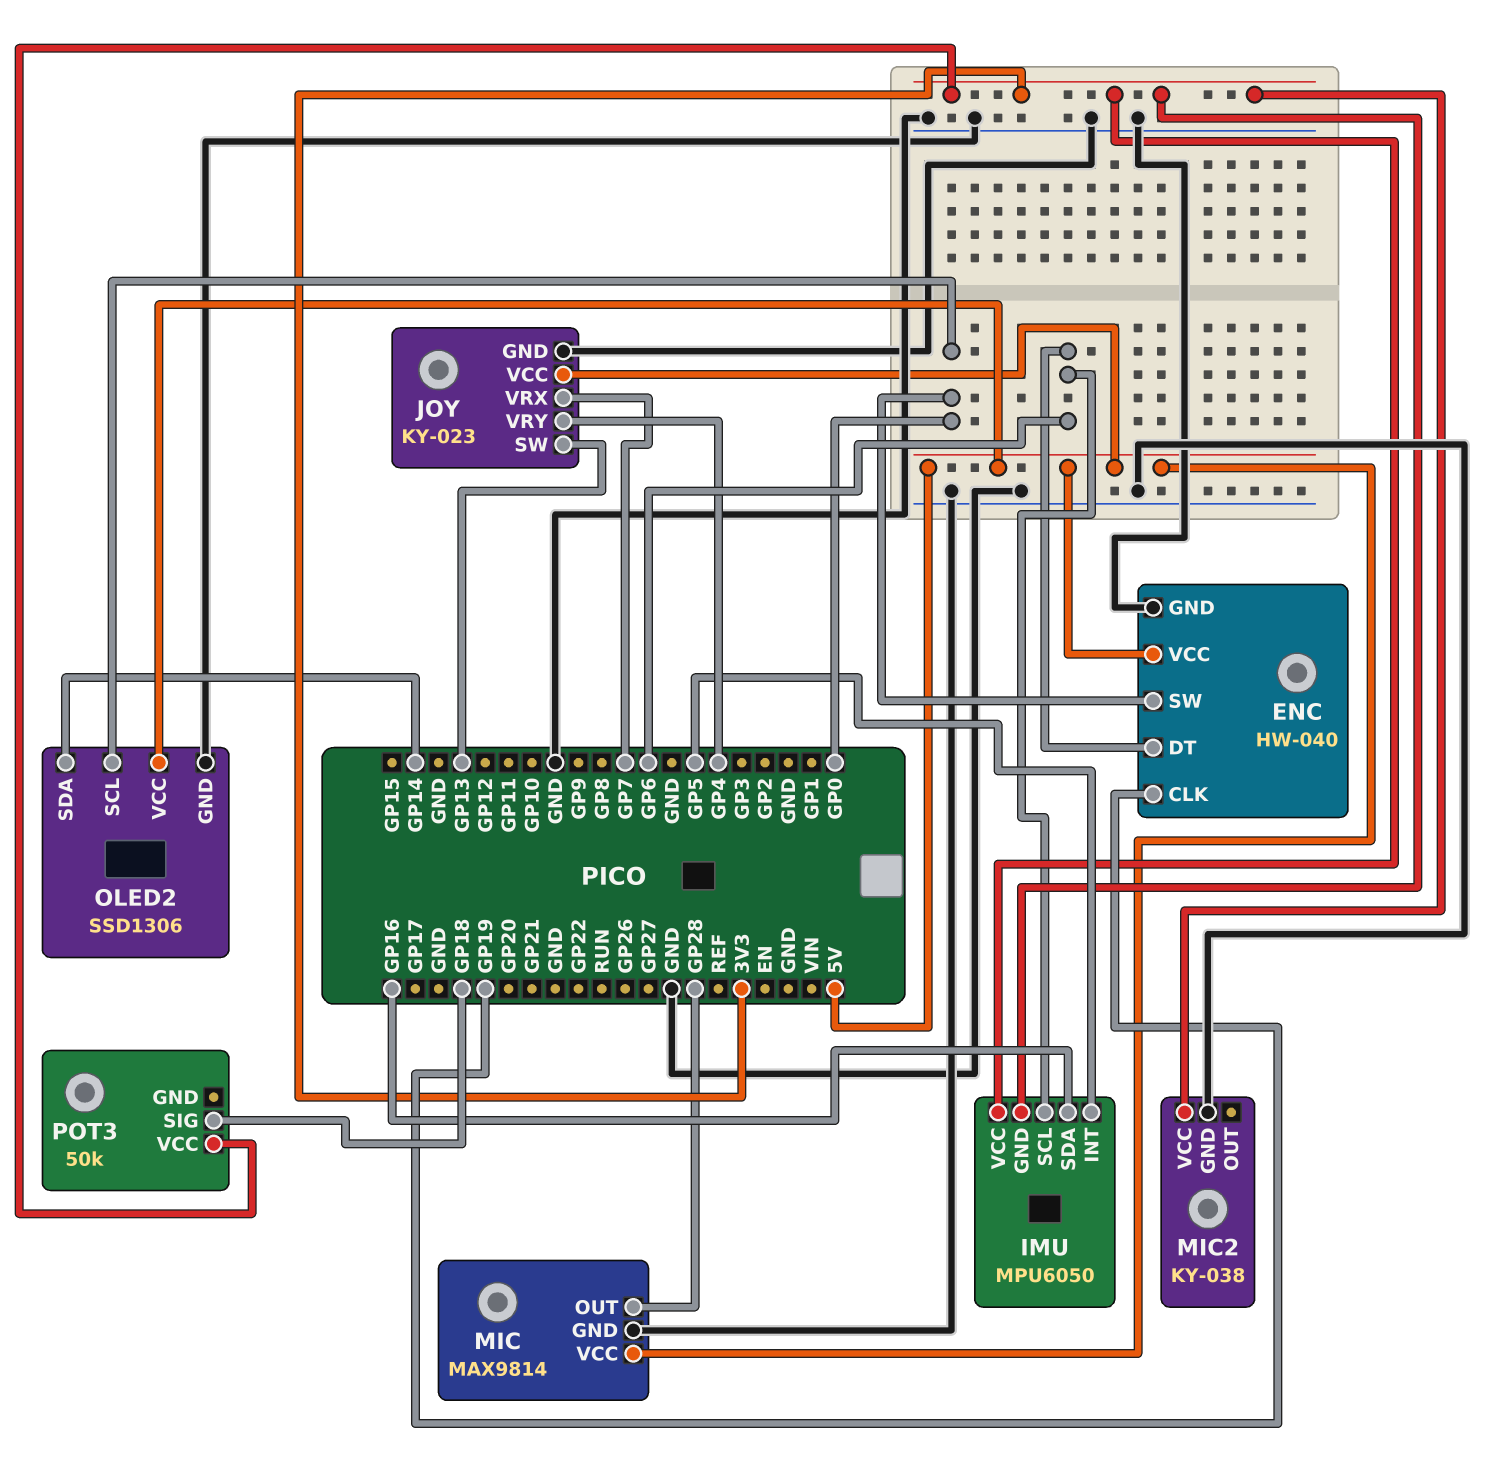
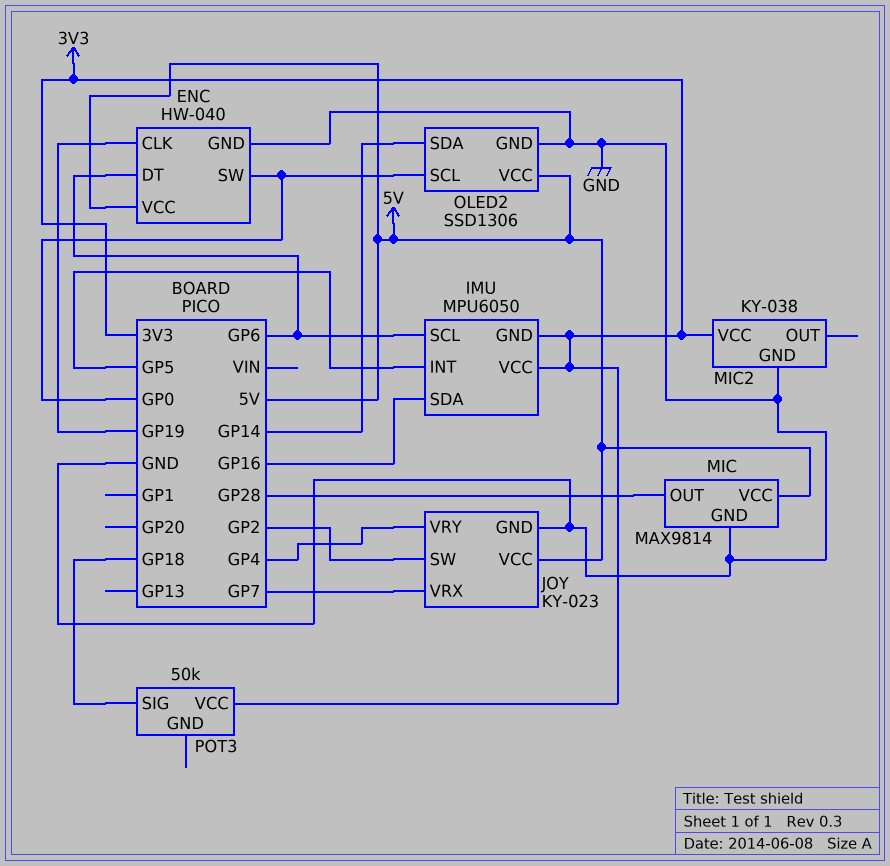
JOY pin SW: GP13 -> GP2

